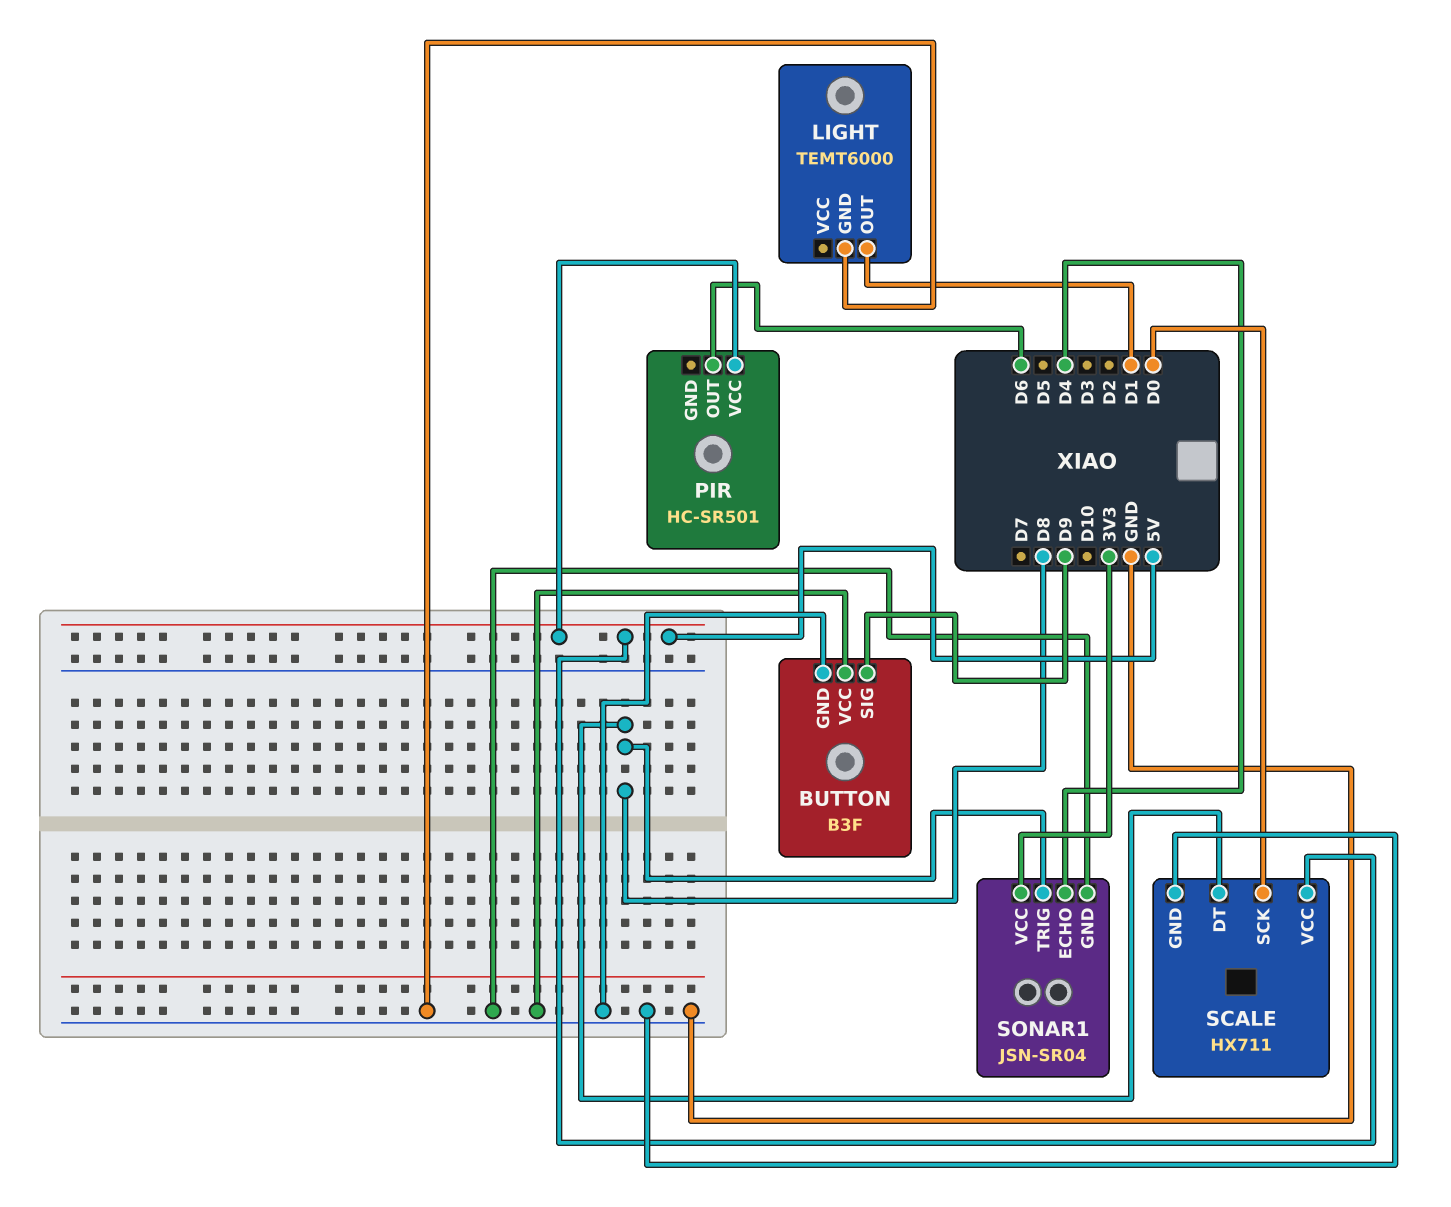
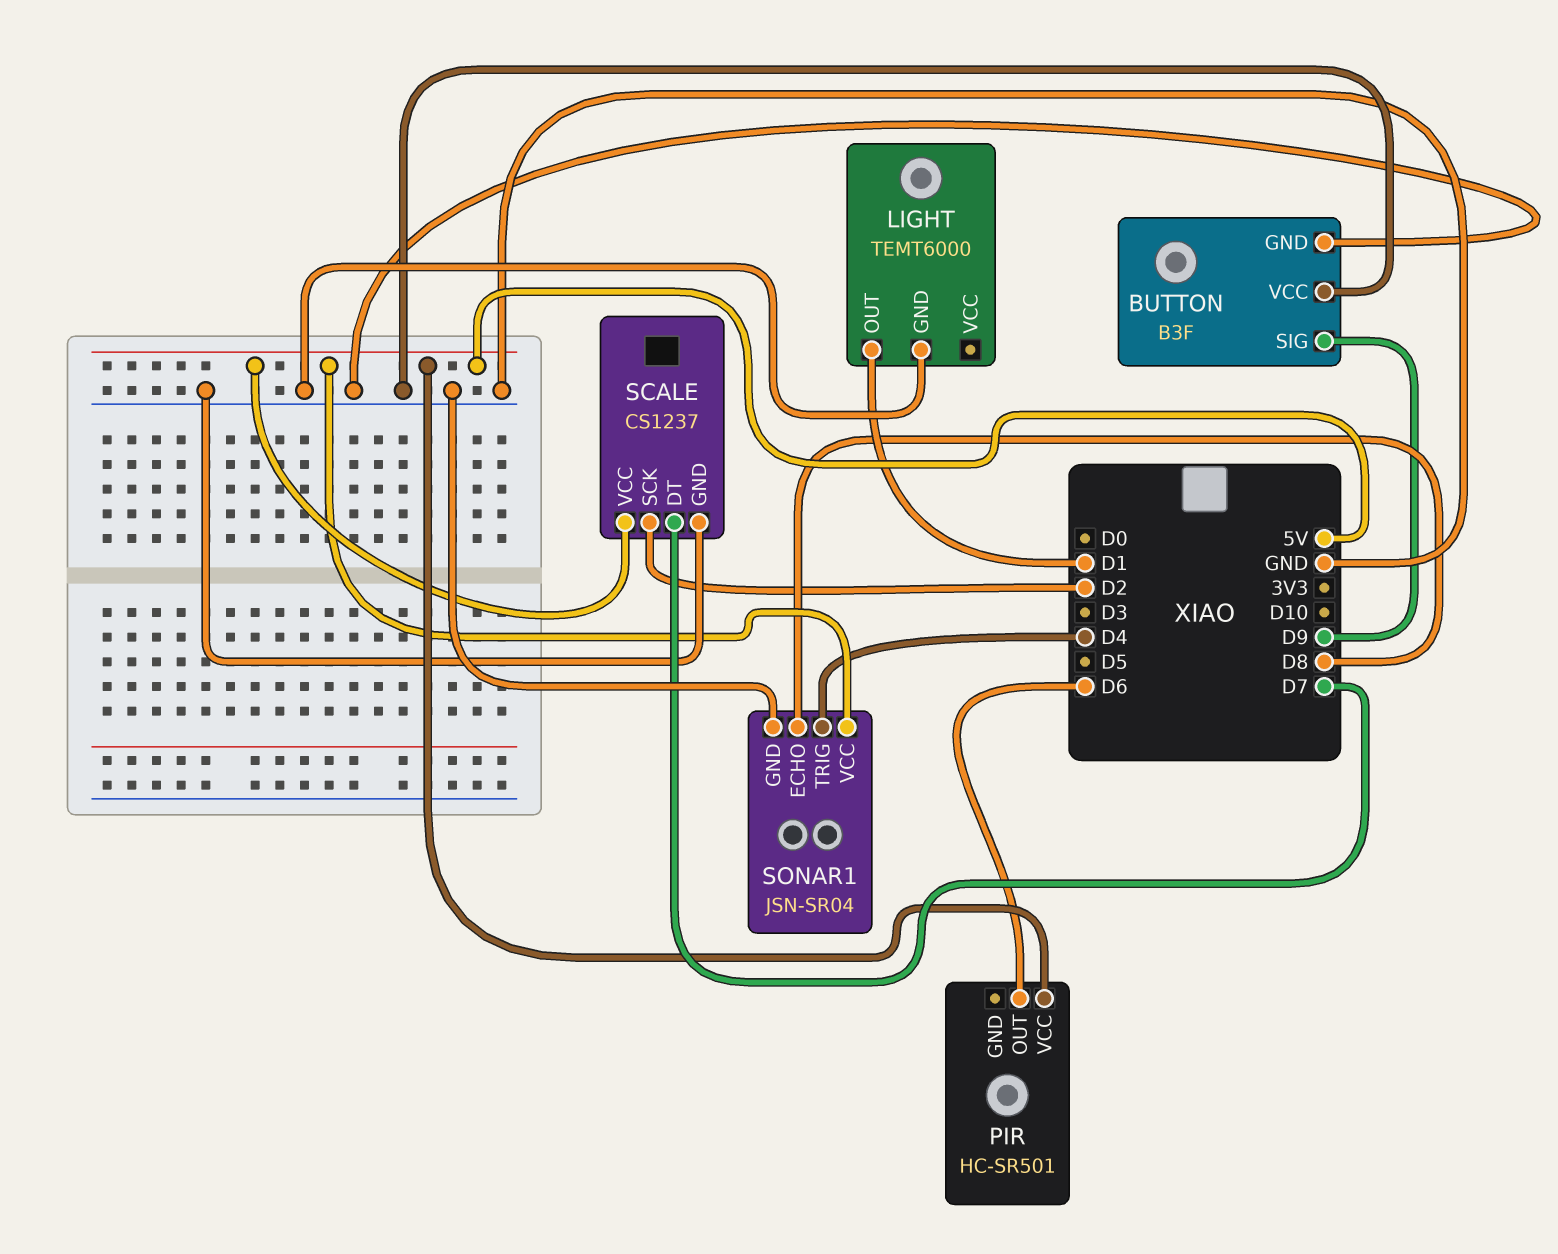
SCALE: HX711 -> CS1237
SCALE pin DT: D8 -> D7
SCALE pin SCK: D0 -> D2
SONAR1 pin ECHO: D4 -> D8
SONAR1 pin TRIG: D8 -> D4
SONAR1 pin VCC: 3V3 -> 5V

